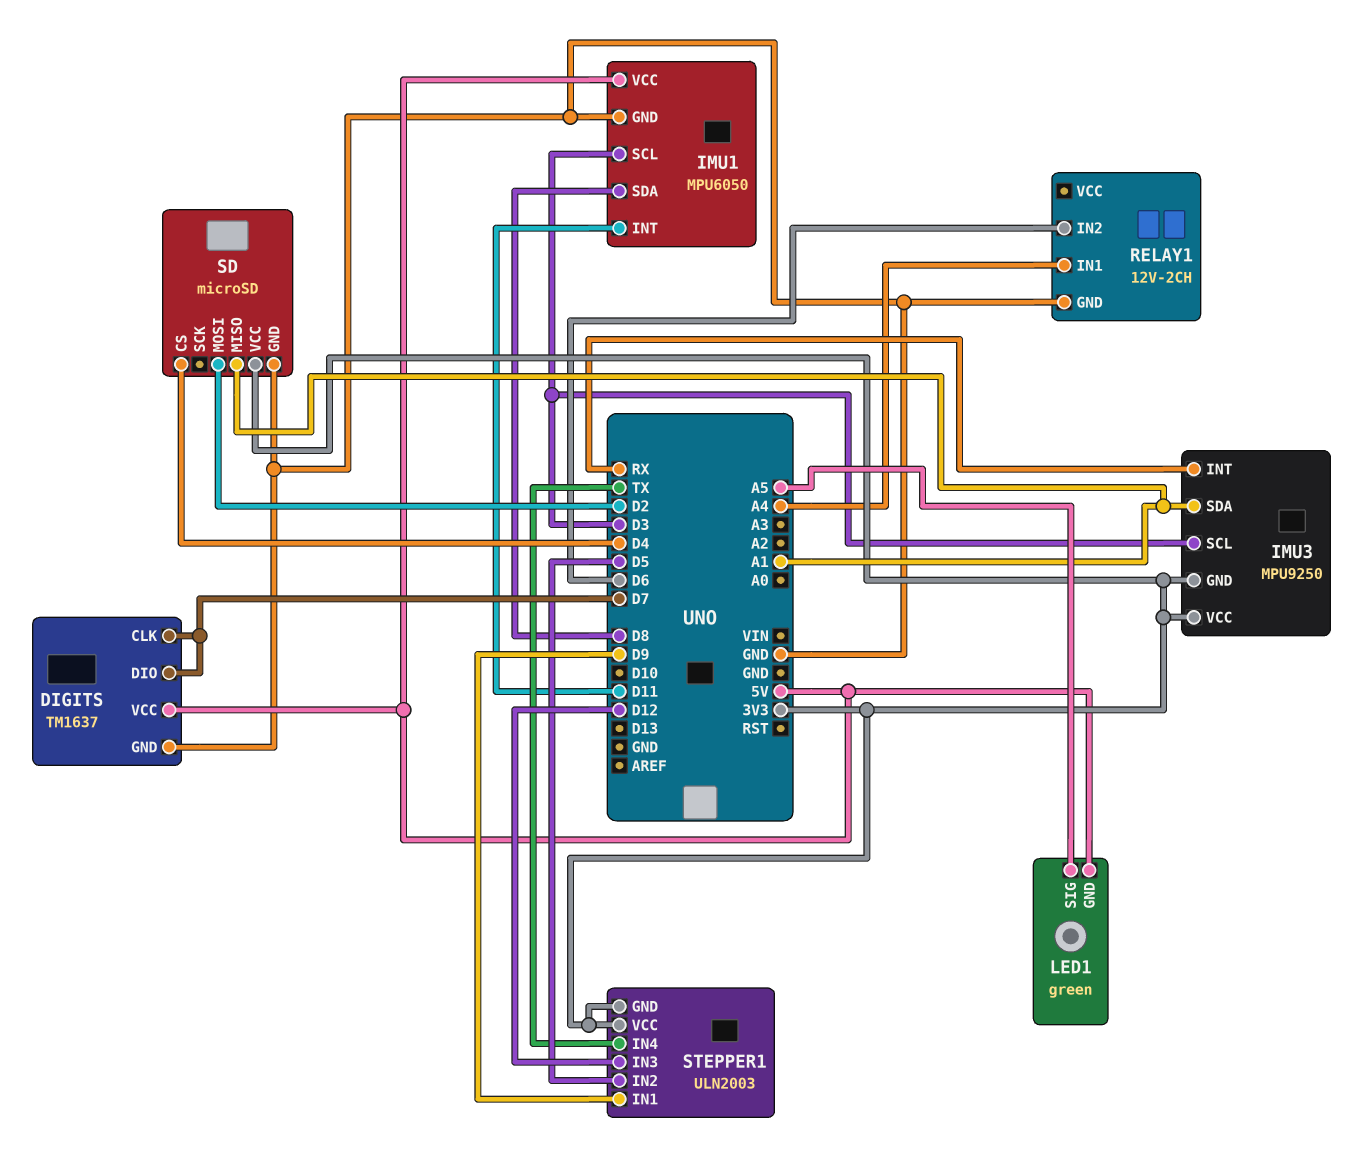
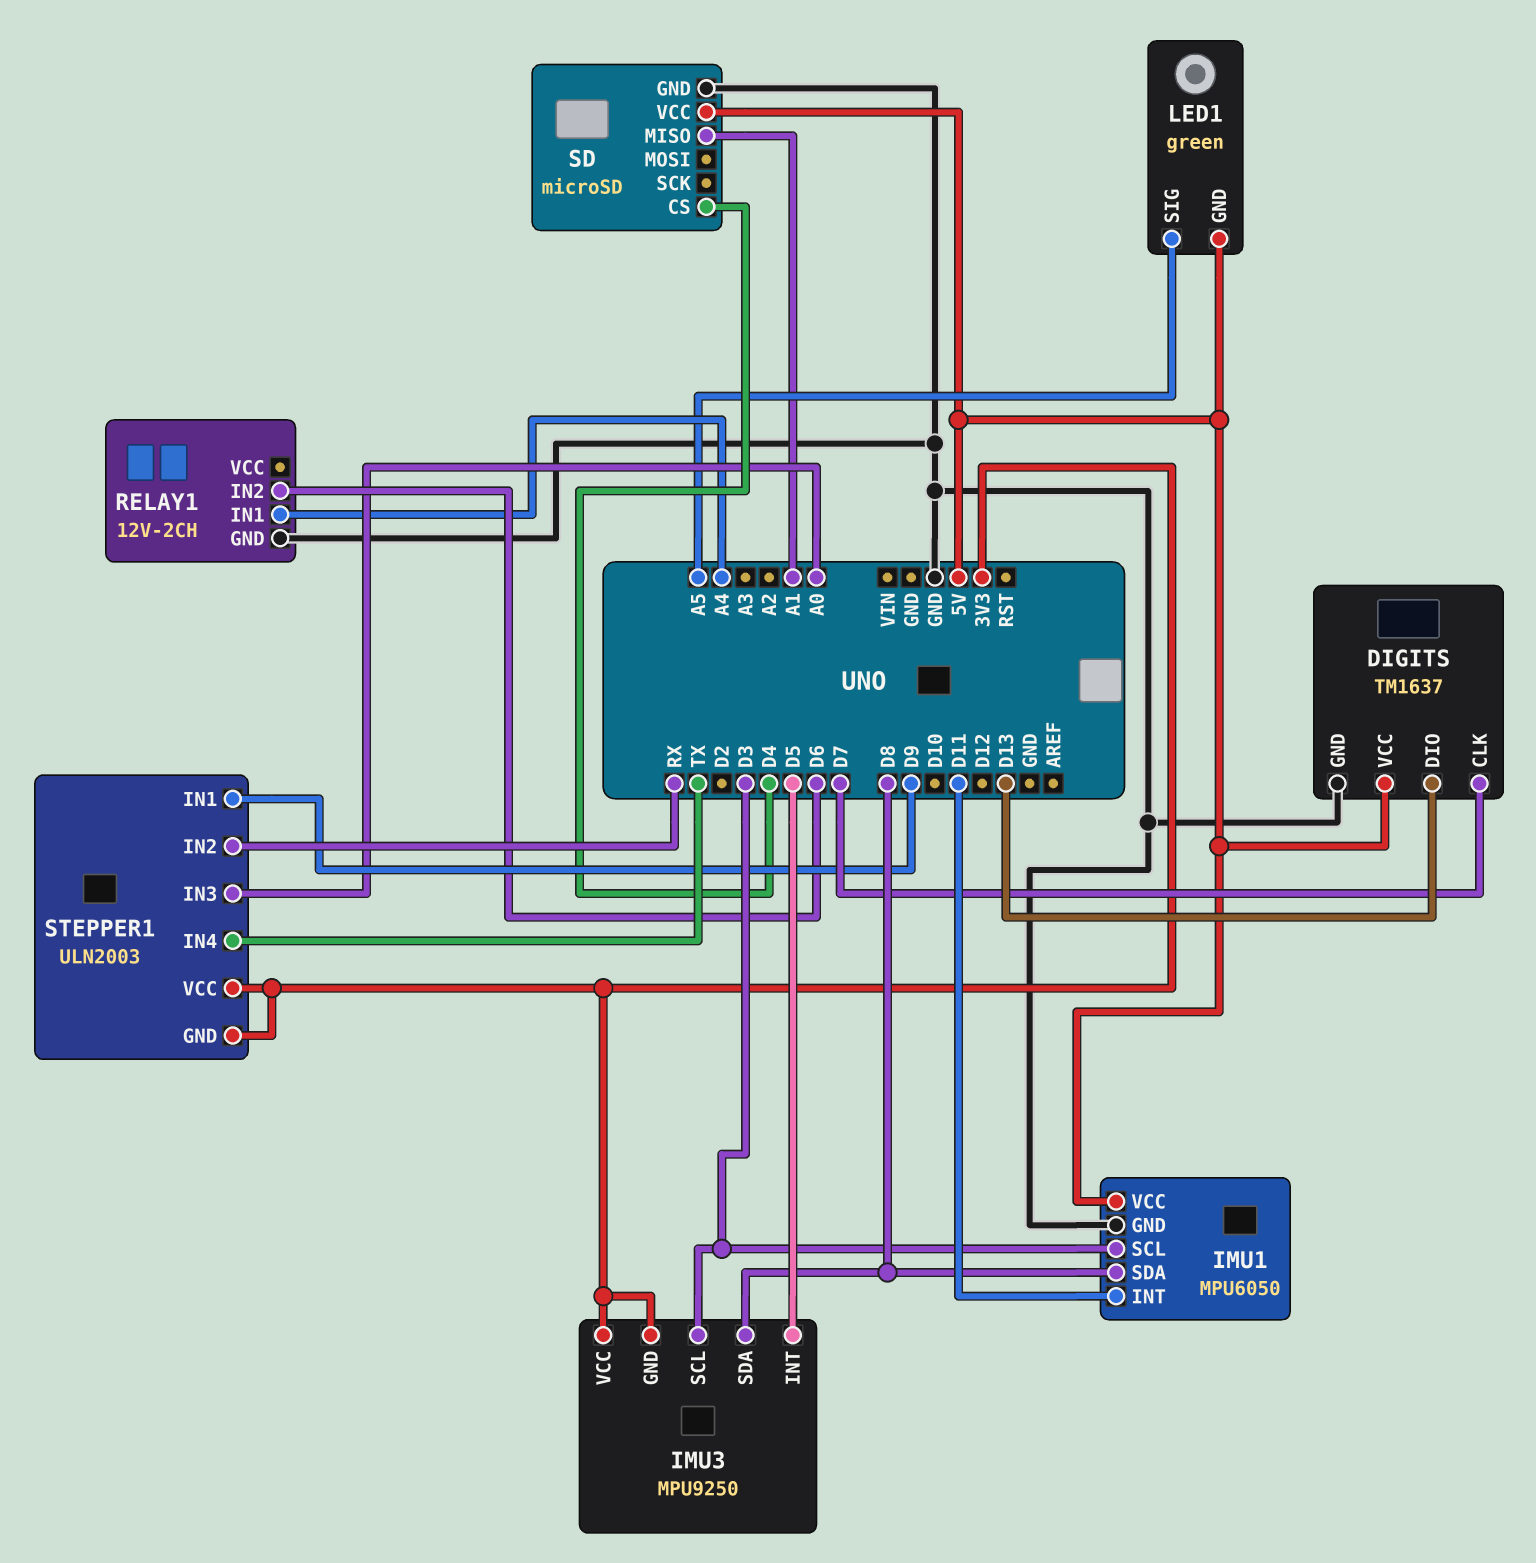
DIGITS pin DIO: D7 -> D13
IMU3 pin INT: RX -> D5
IMU3 pin SDA: A1 -> D8
SD pin MOSI: D2 -> none
SD pin VCC: 3V3 -> 5V
STEPPER1 pin IN2: D5 -> RX
STEPPER1 pin IN3: D12 -> A0

